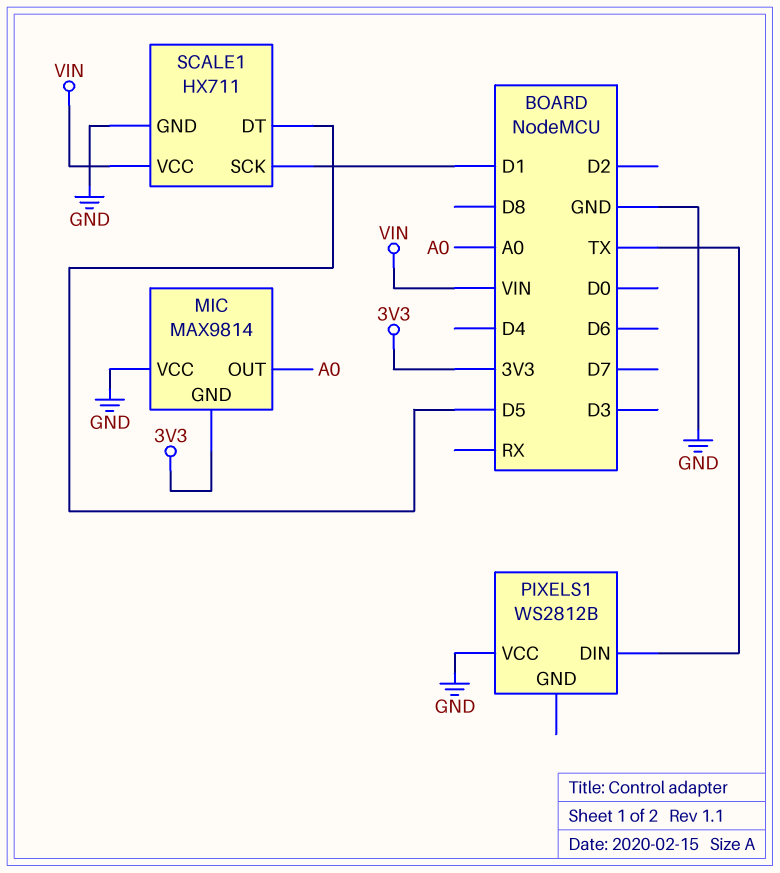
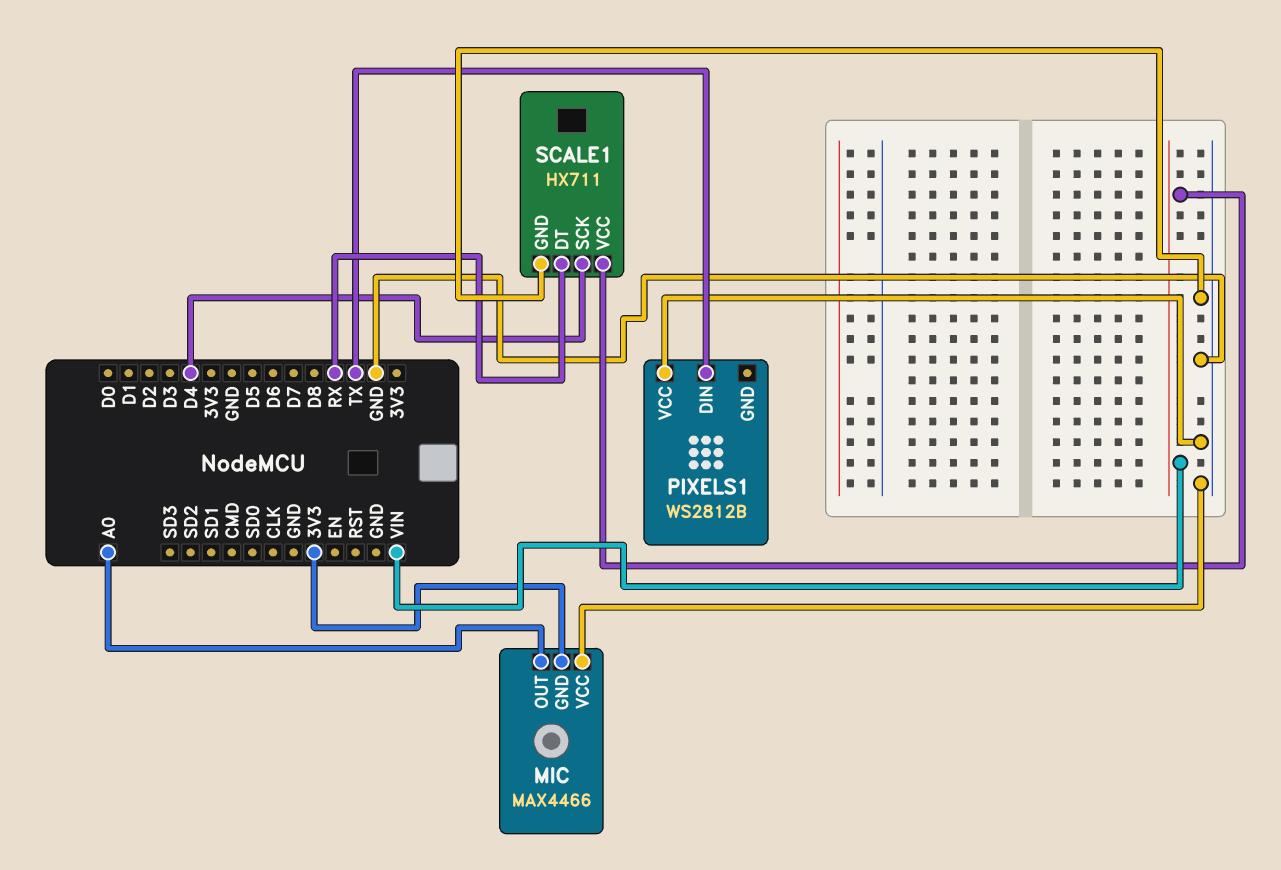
MIC: MAX9814 -> MAX4466
SCALE1 pin DT: D5 -> RX
SCALE1 pin SCK: D1 -> D4

